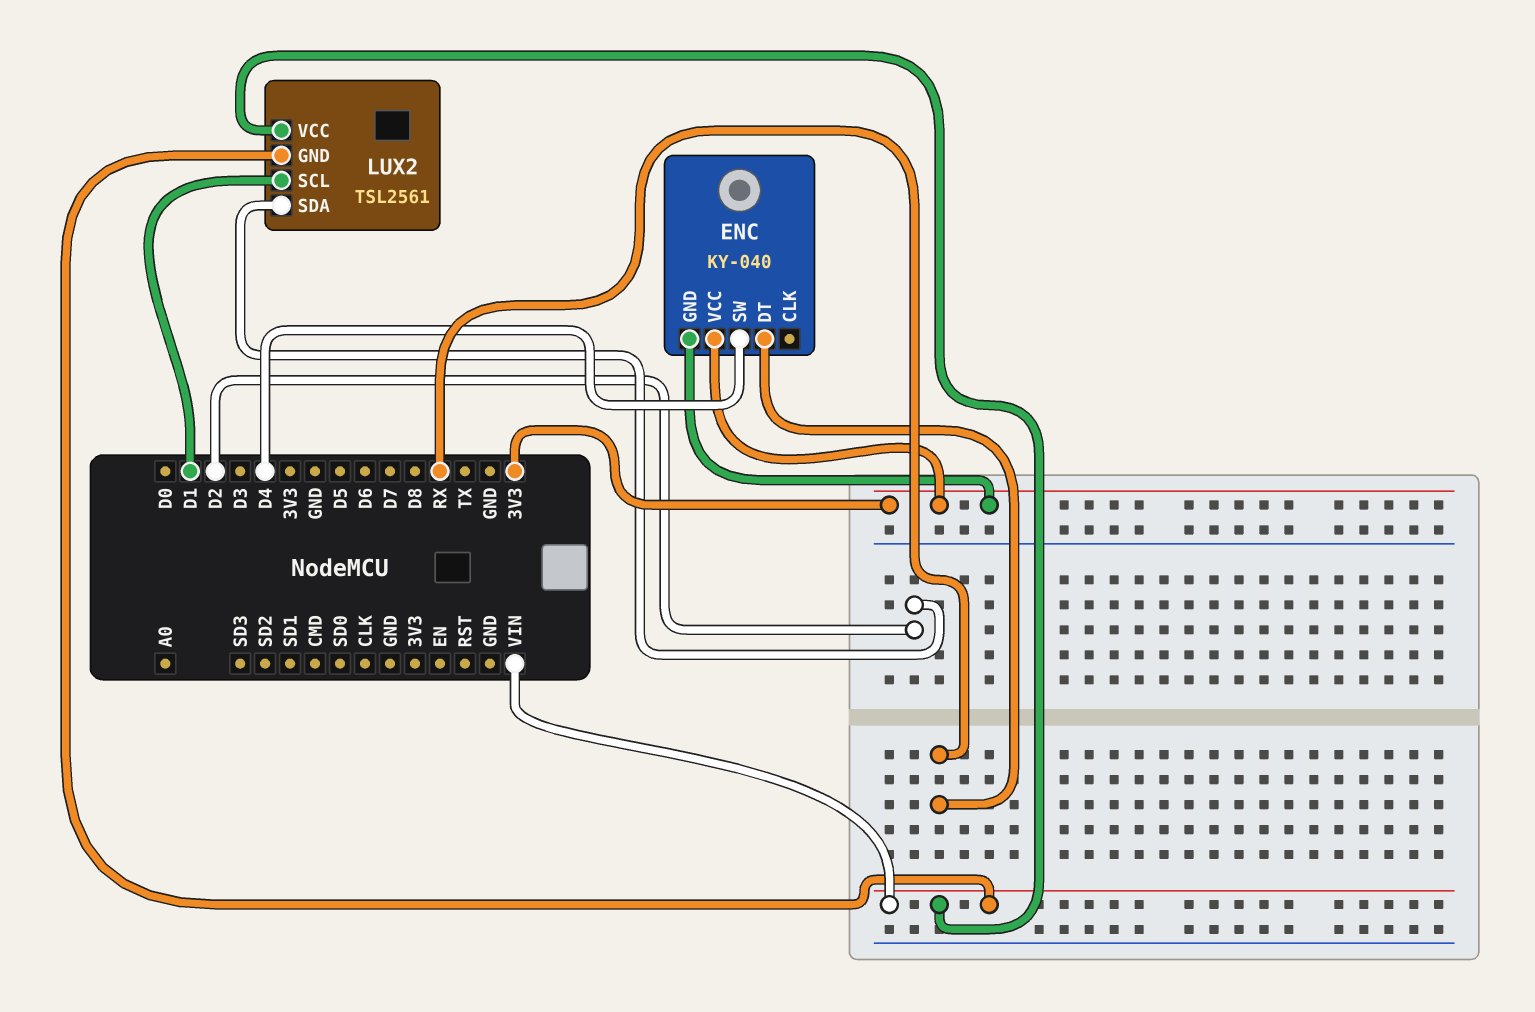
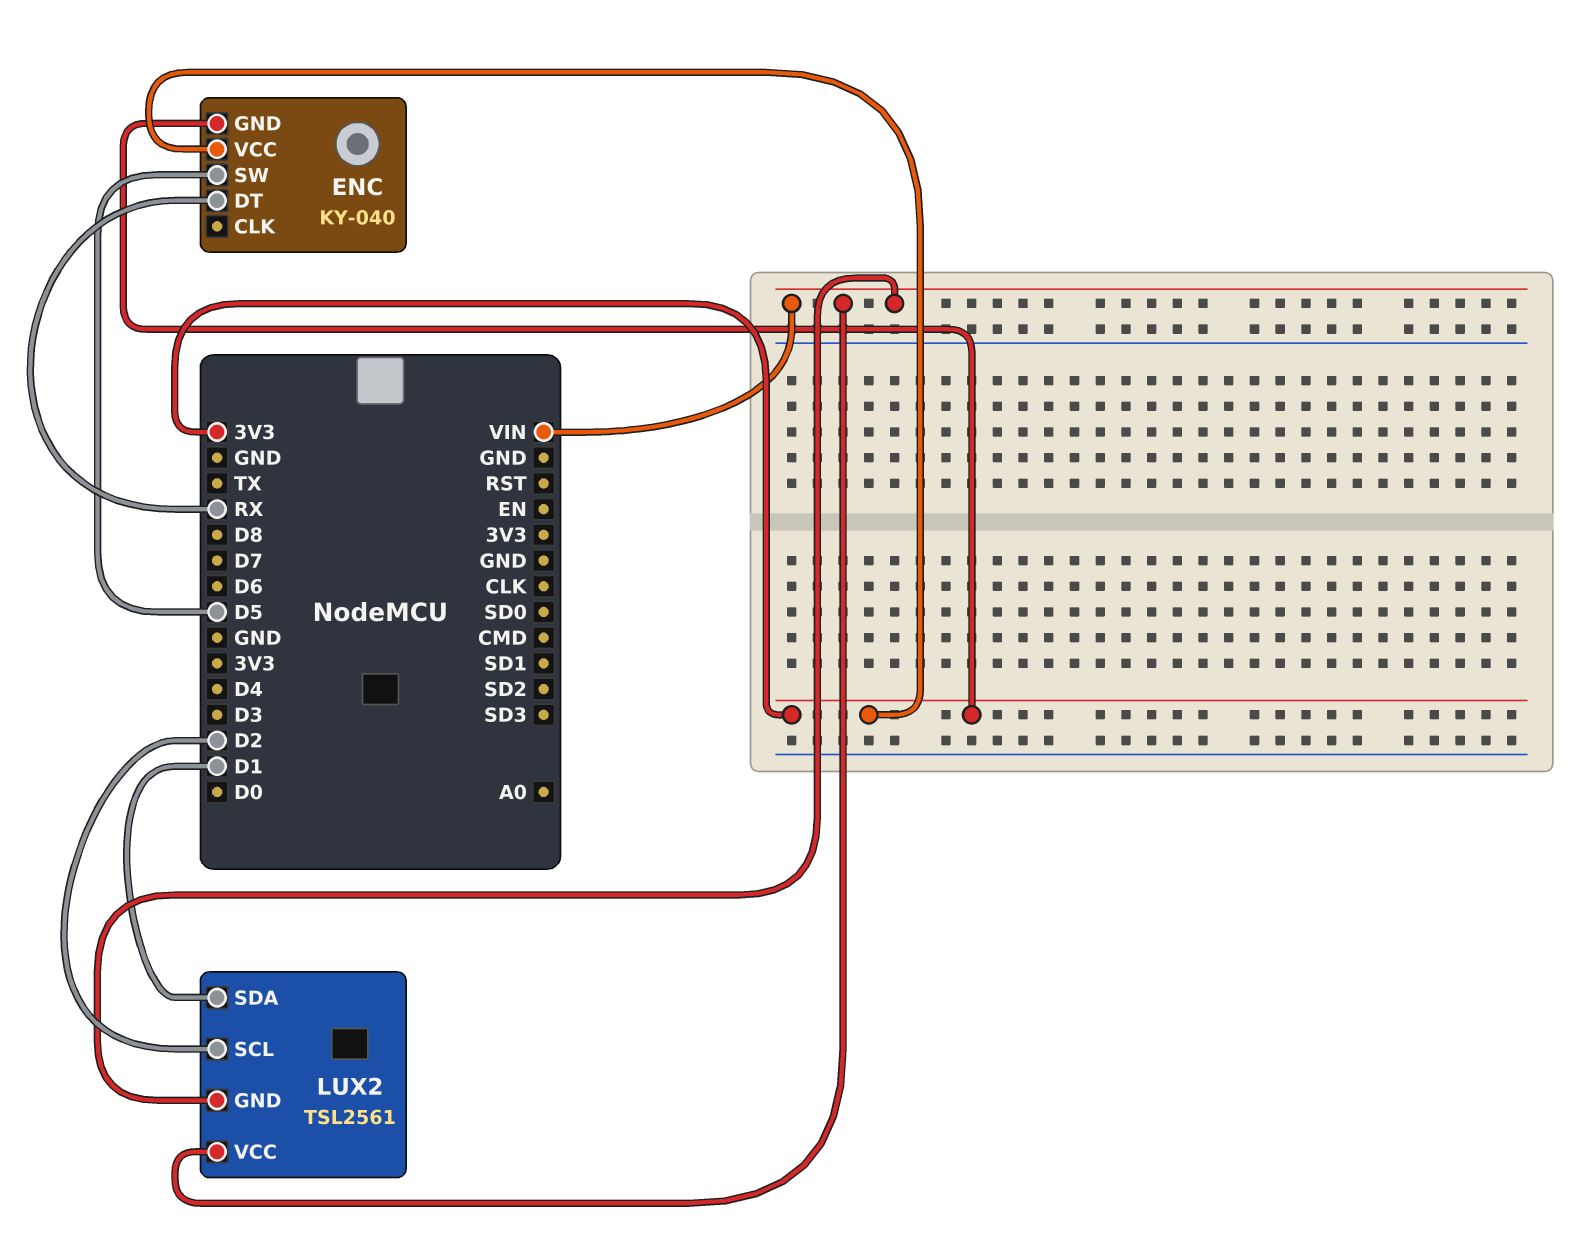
ENC pin SW: D4 -> D5
LUX2 pin SCL: D1 -> D2
LUX2 pin SDA: D2 -> D1

